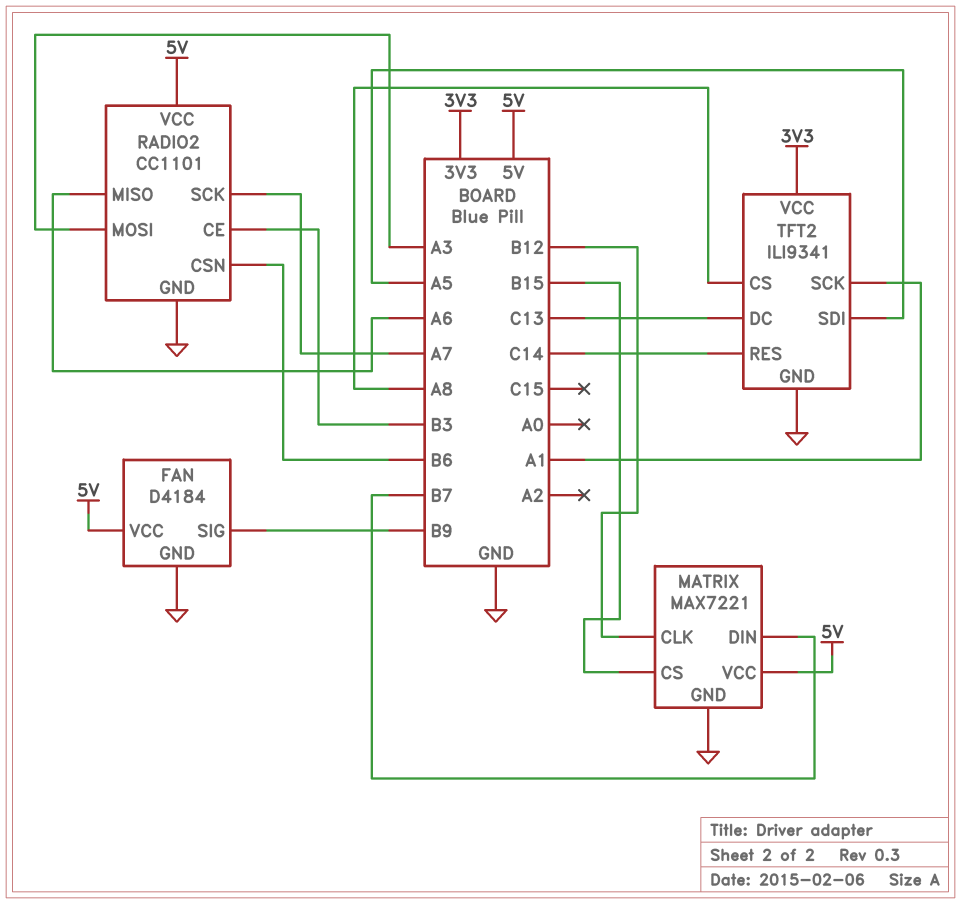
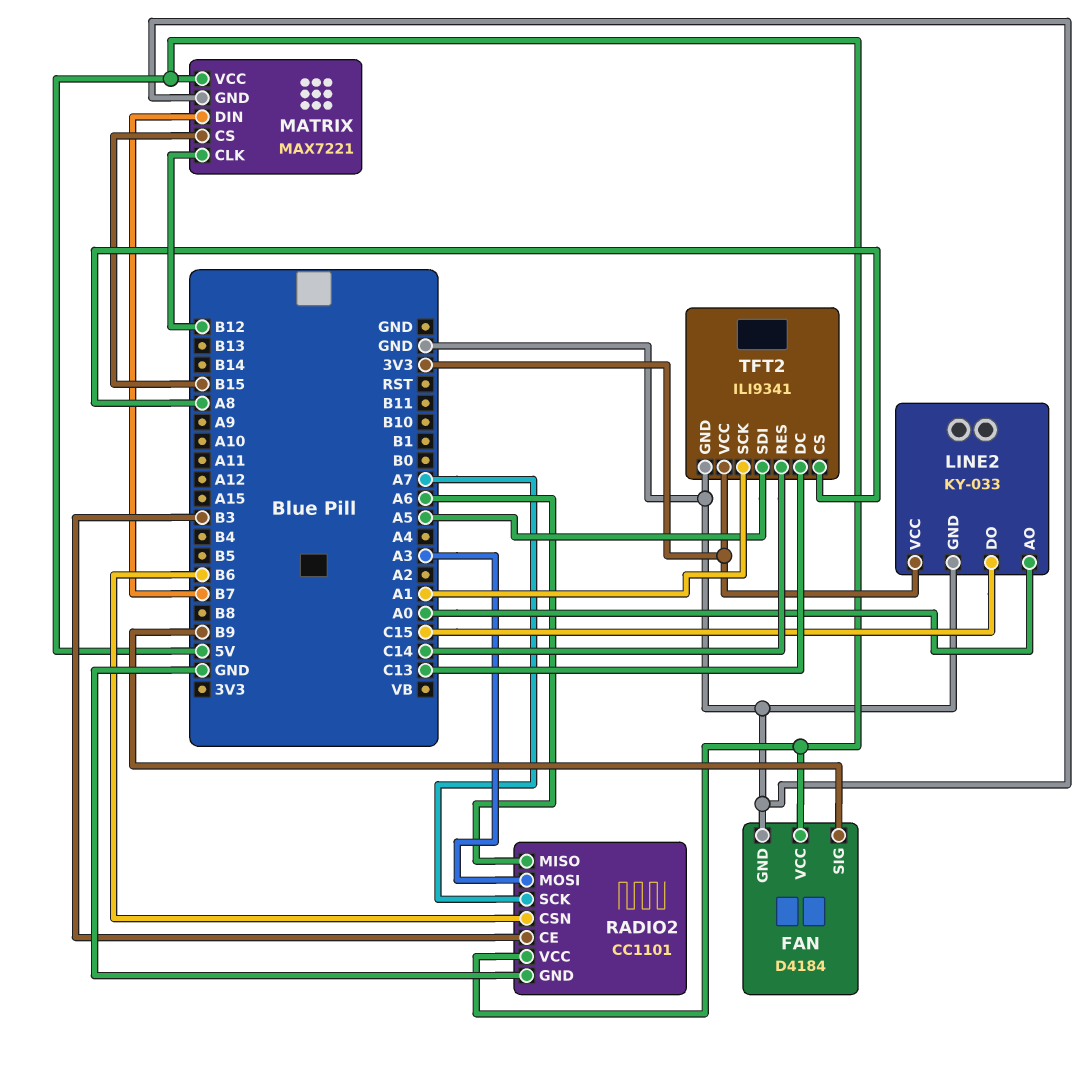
LINE2: none -> KY-033
LINE2 pin AO: none -> A0
LINE2 pin DO: none -> C15
LINE2 pin GND: none -> GND
LINE2 pin VCC: none -> 3V3

